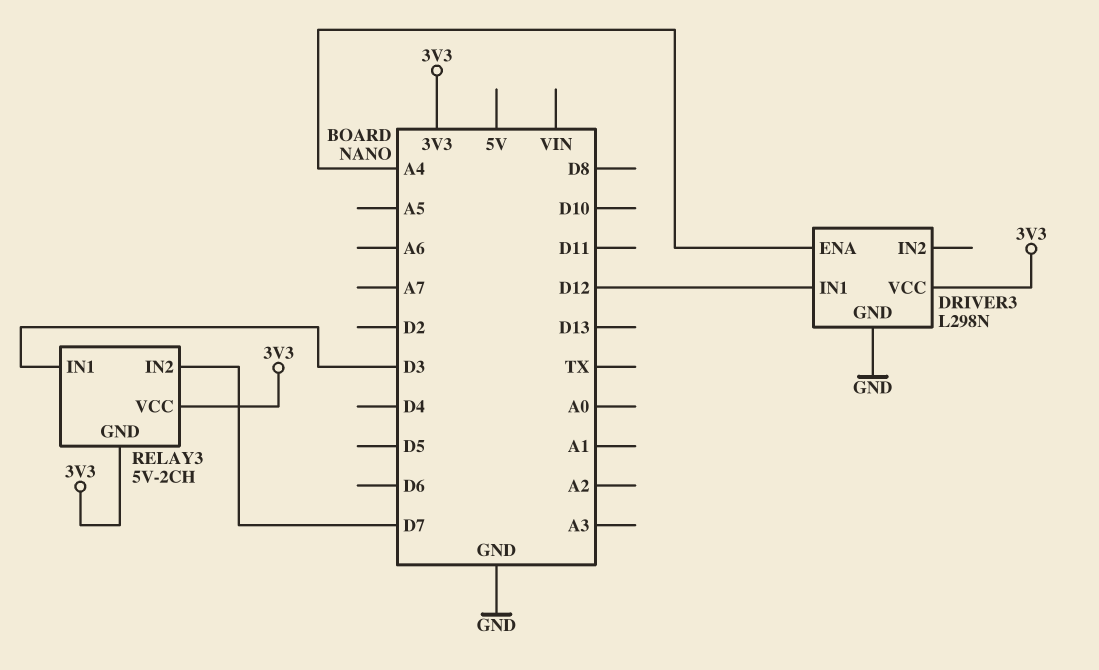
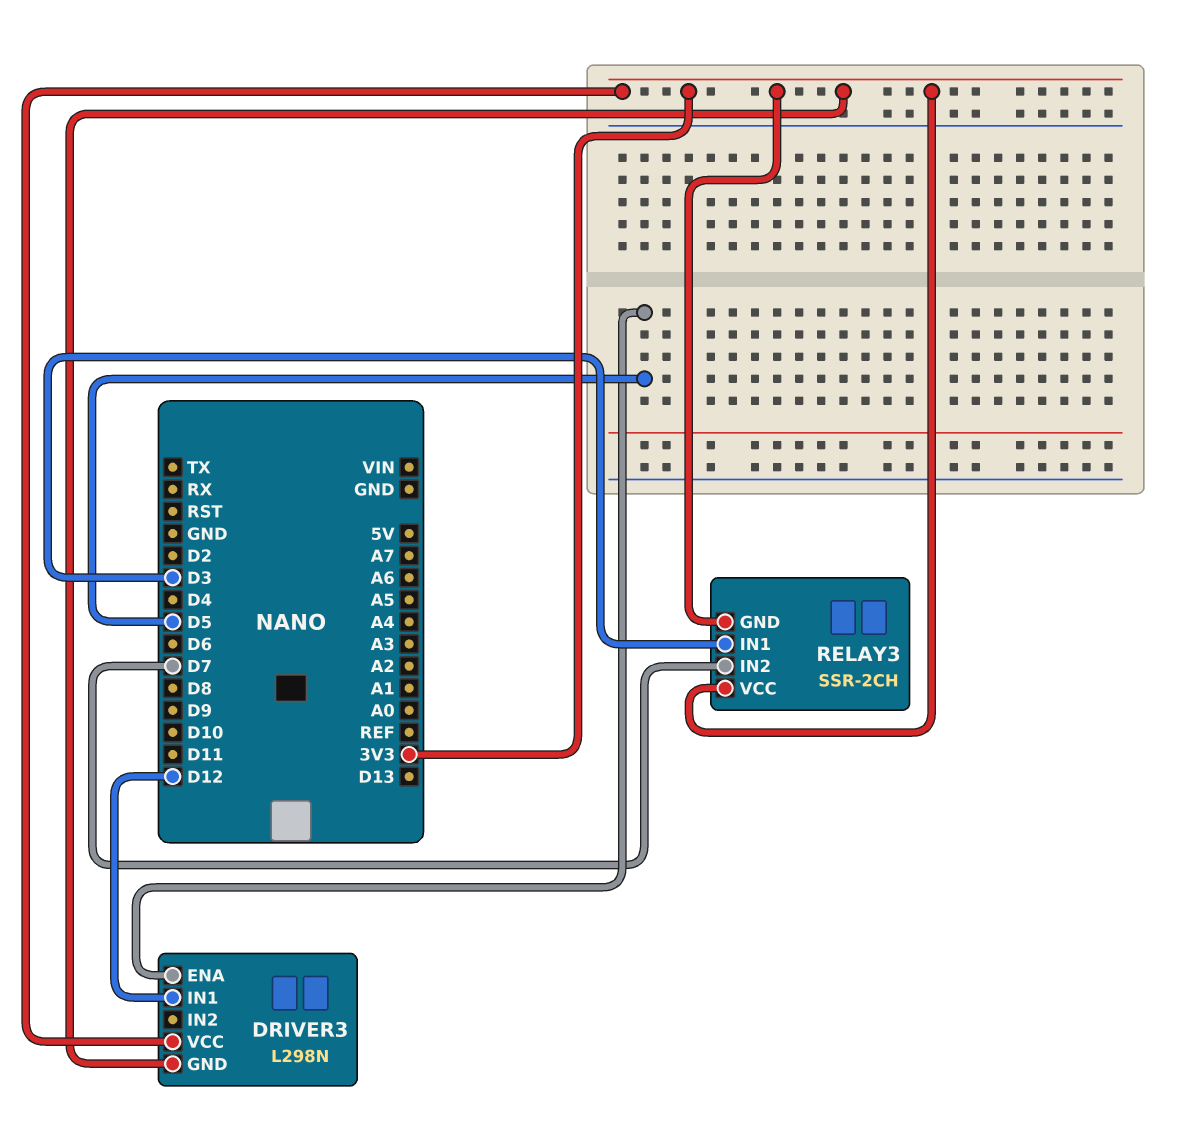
DRIVER3 pin ENA: A4 -> D5
DRIVER3 pin GND: GND -> 3V3
RELAY3: 5V-2CH -> SSR-2CH

